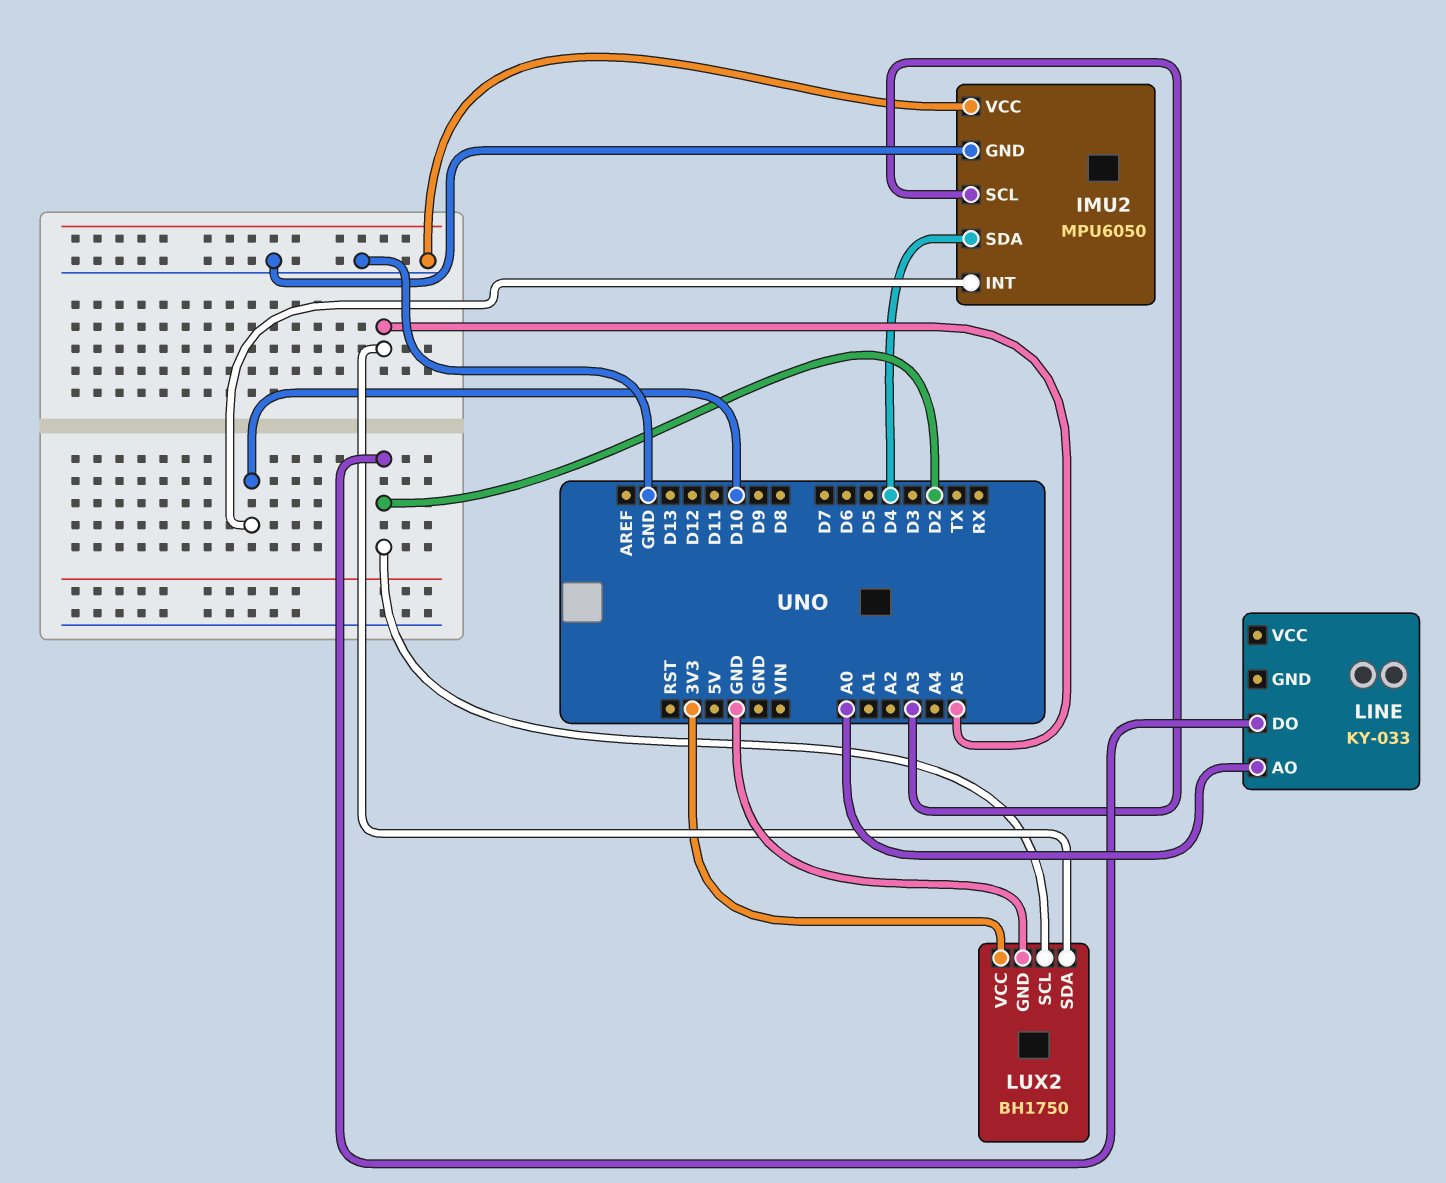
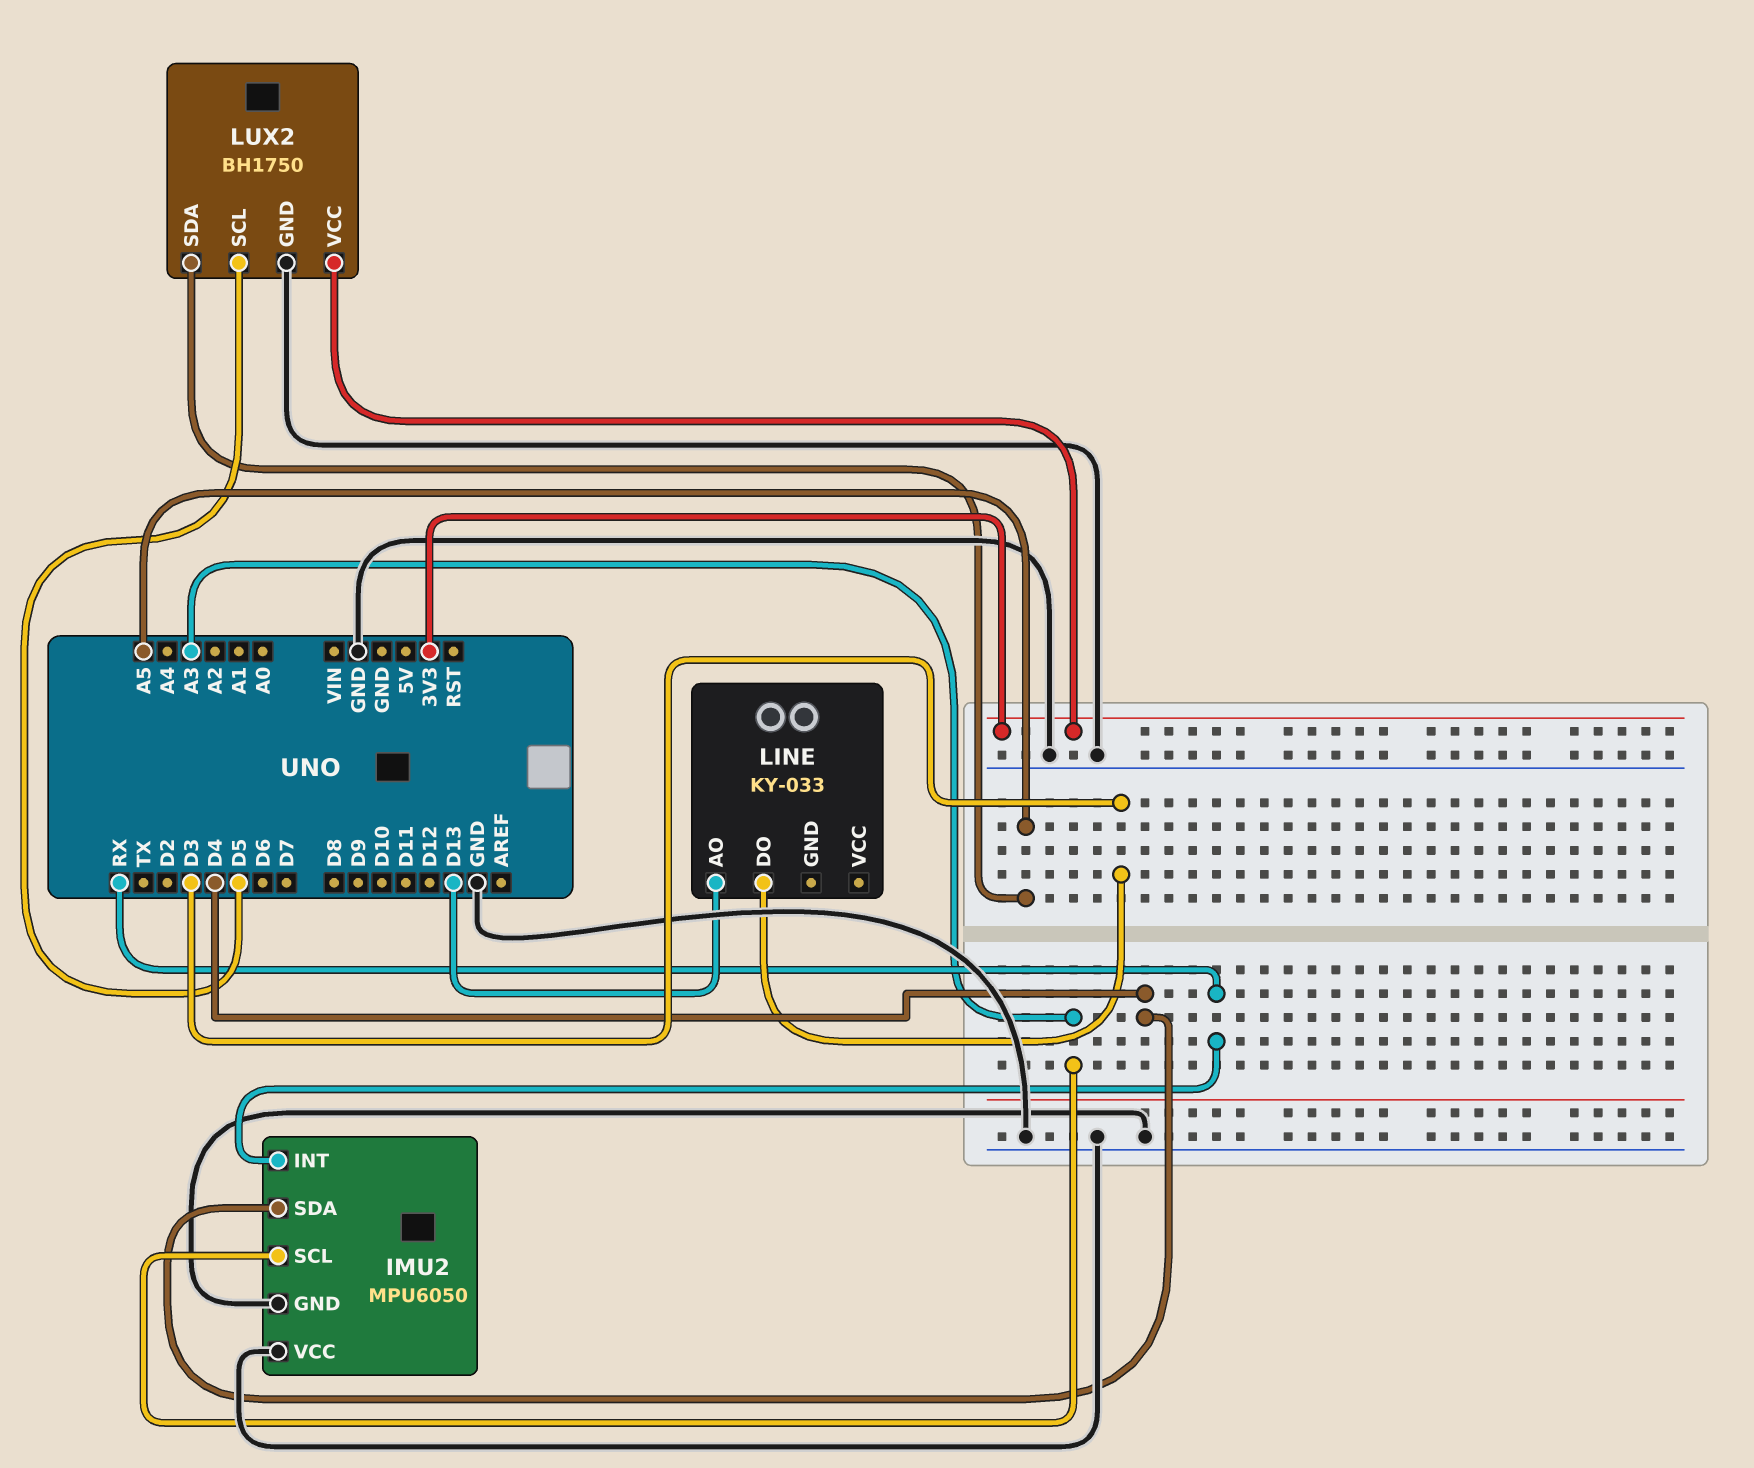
IMU2 pin INT: D10 -> RX
LINE pin AO: A0 -> D13
LINE pin DO: D2 -> D3
LUX2 pin SCL: D2 -> D5

